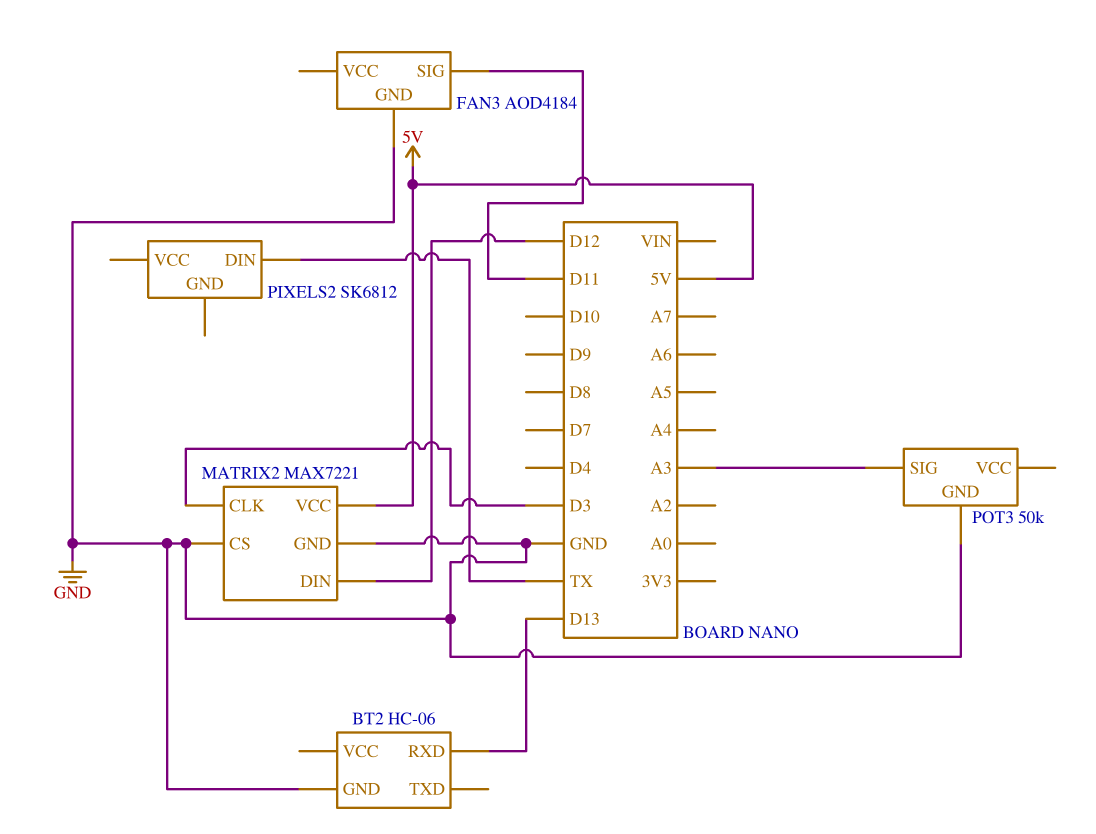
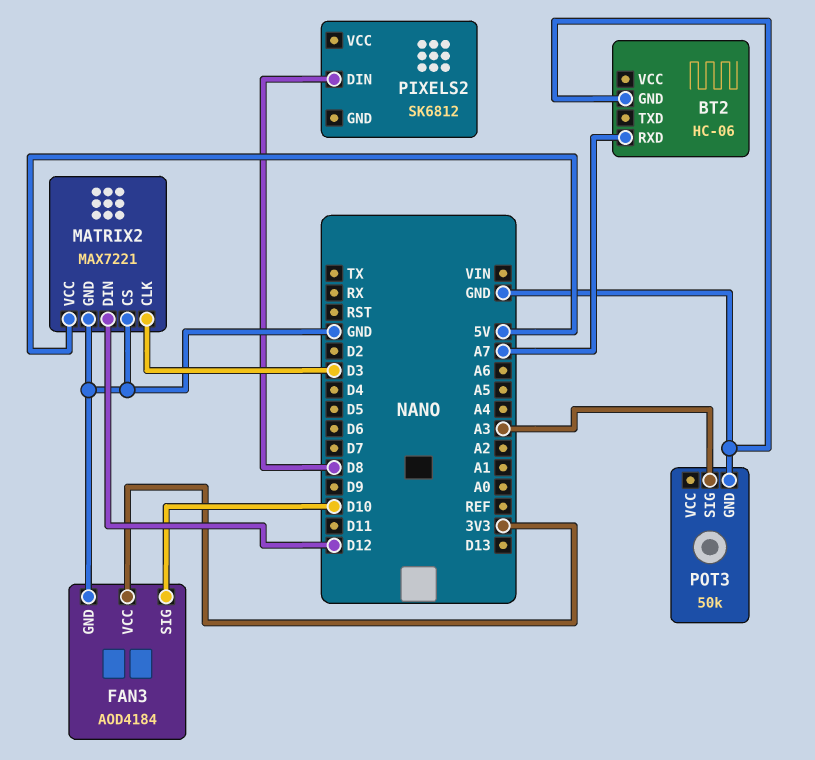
BT2 pin RXD: D13 -> A7
FAN3 pin SIG: D11 -> D10
FAN3 pin VCC: none -> 3V3
PIXELS2 pin DIN: TX -> D8

